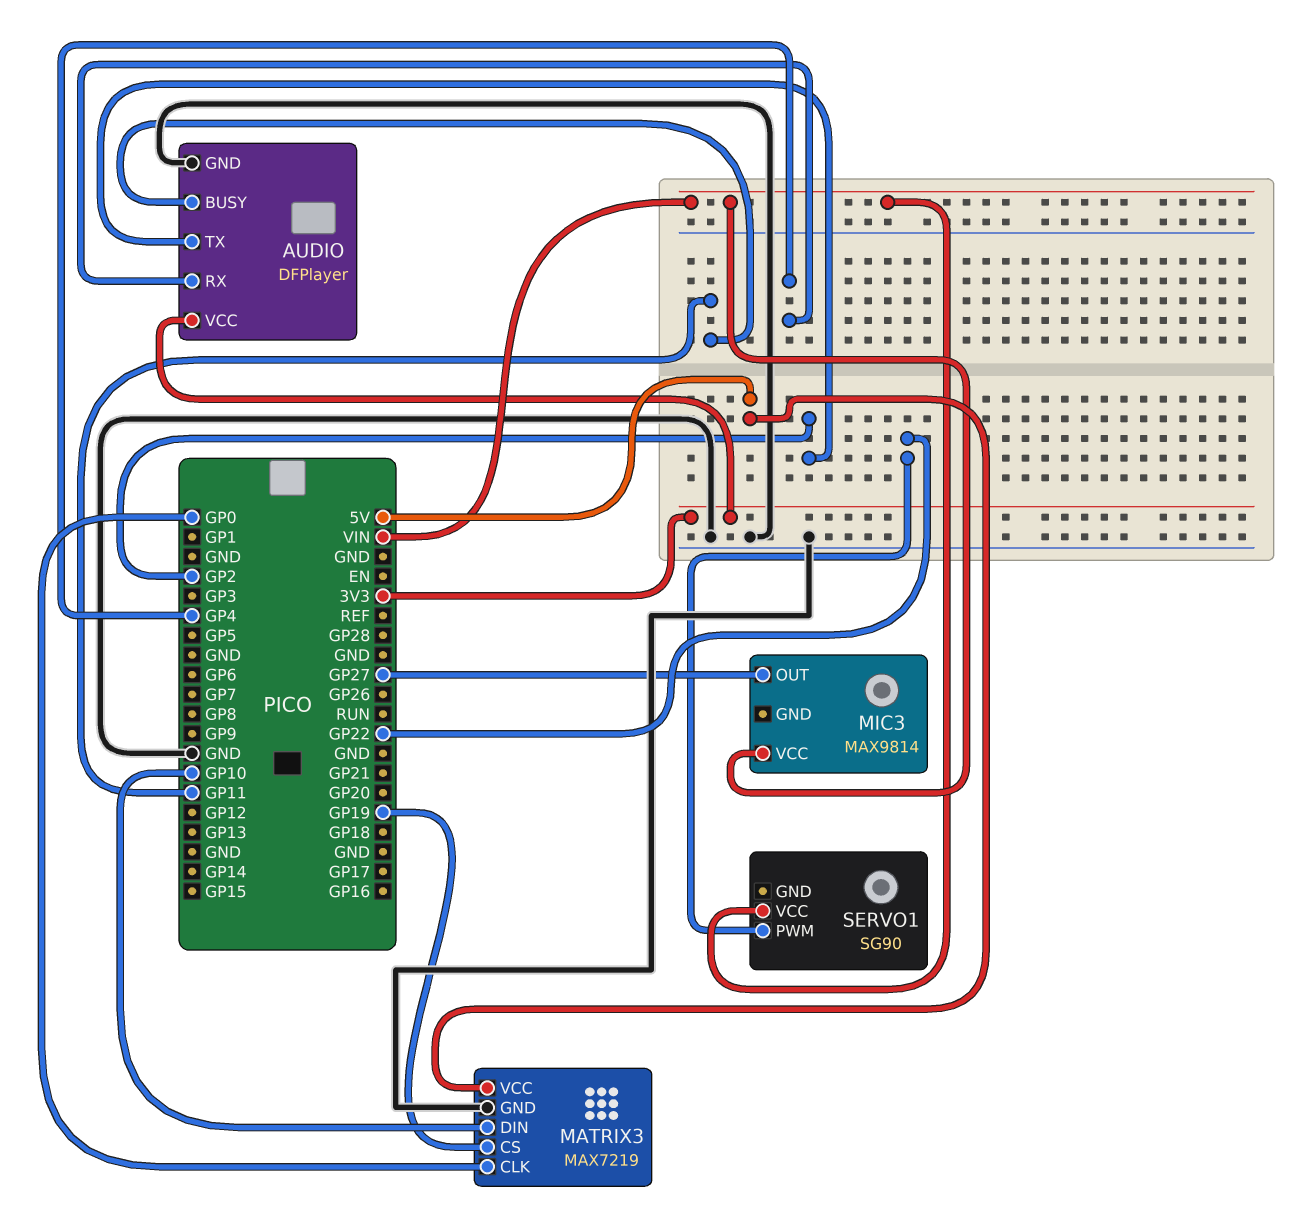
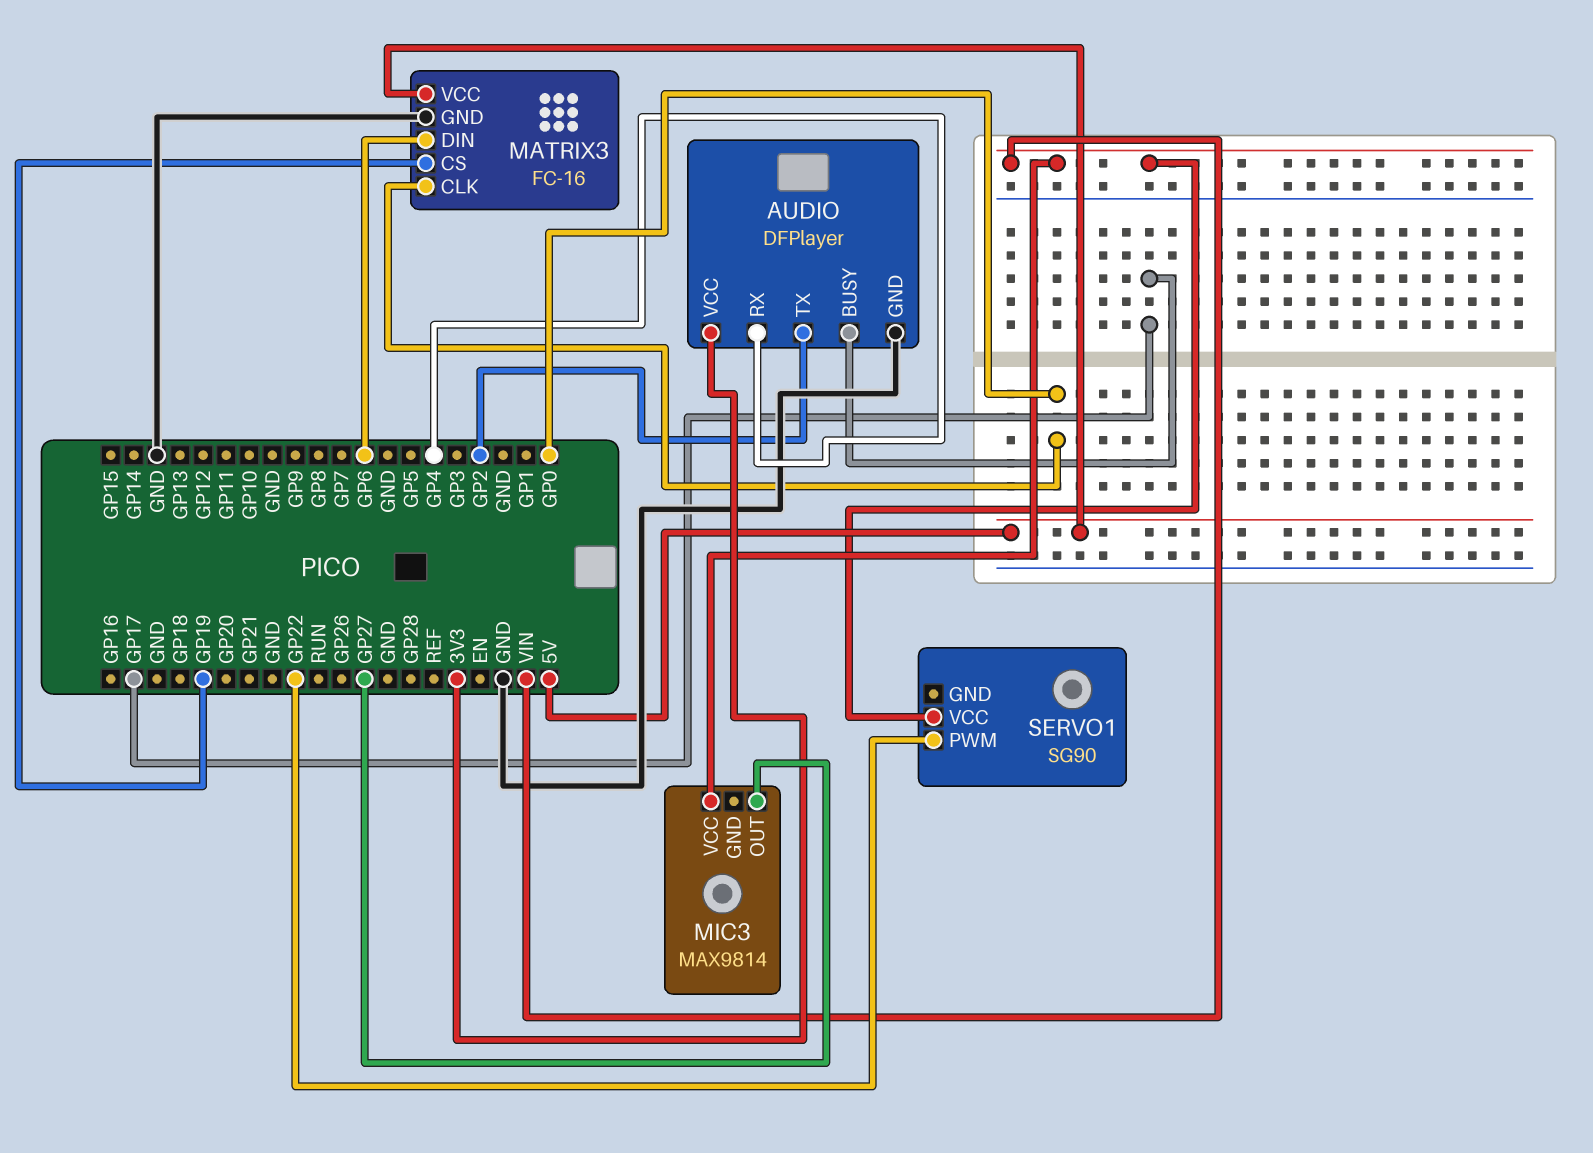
AUDIO pin BUSY: GP11 -> GP17
MATRIX3: MAX7219 -> FC-16
MATRIX3 pin DIN: GP10 -> GP6

